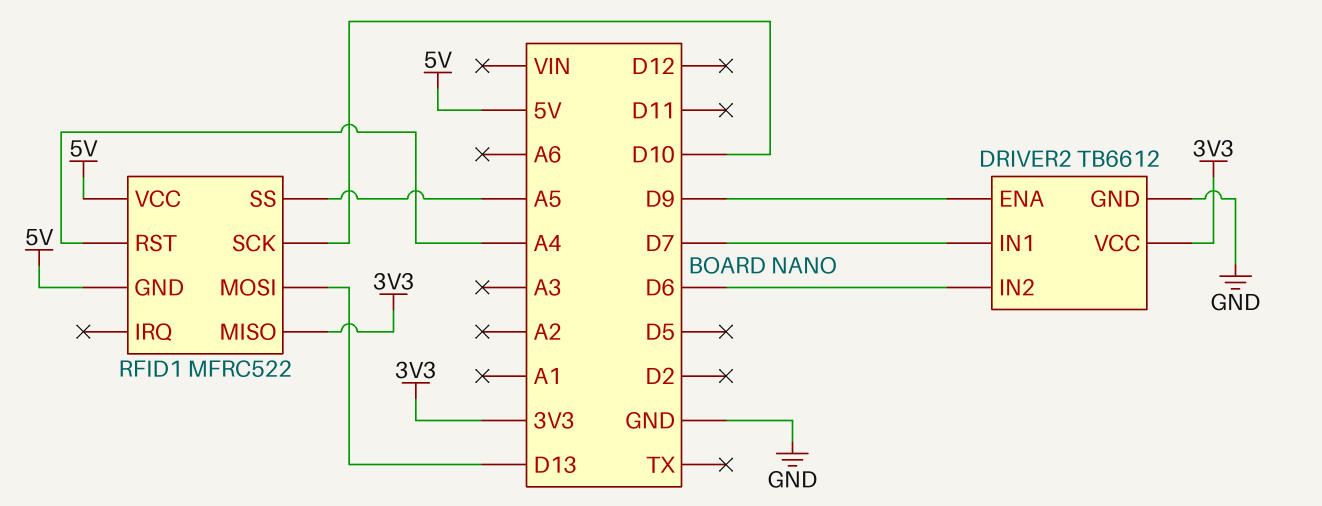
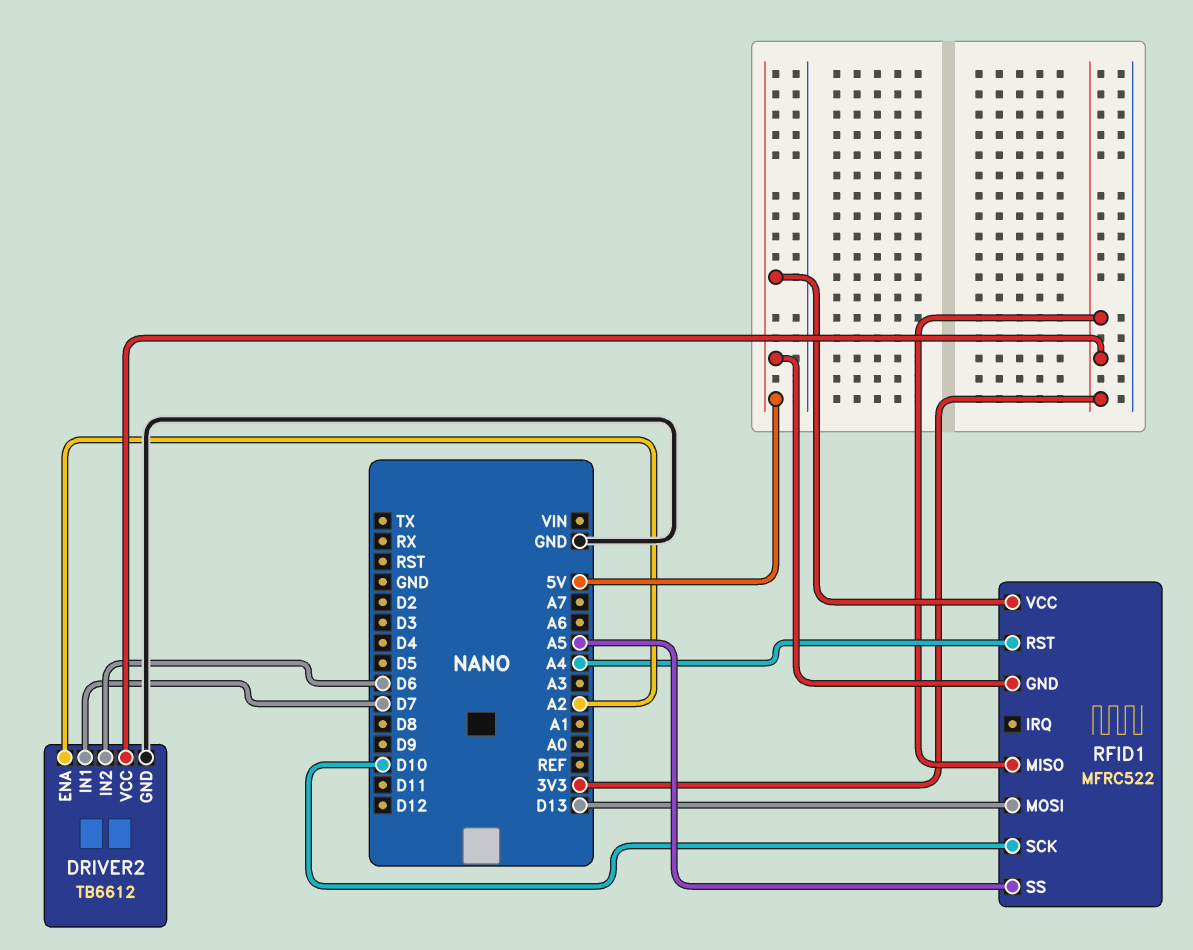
DRIVER2 pin ENA: D9 -> A2

